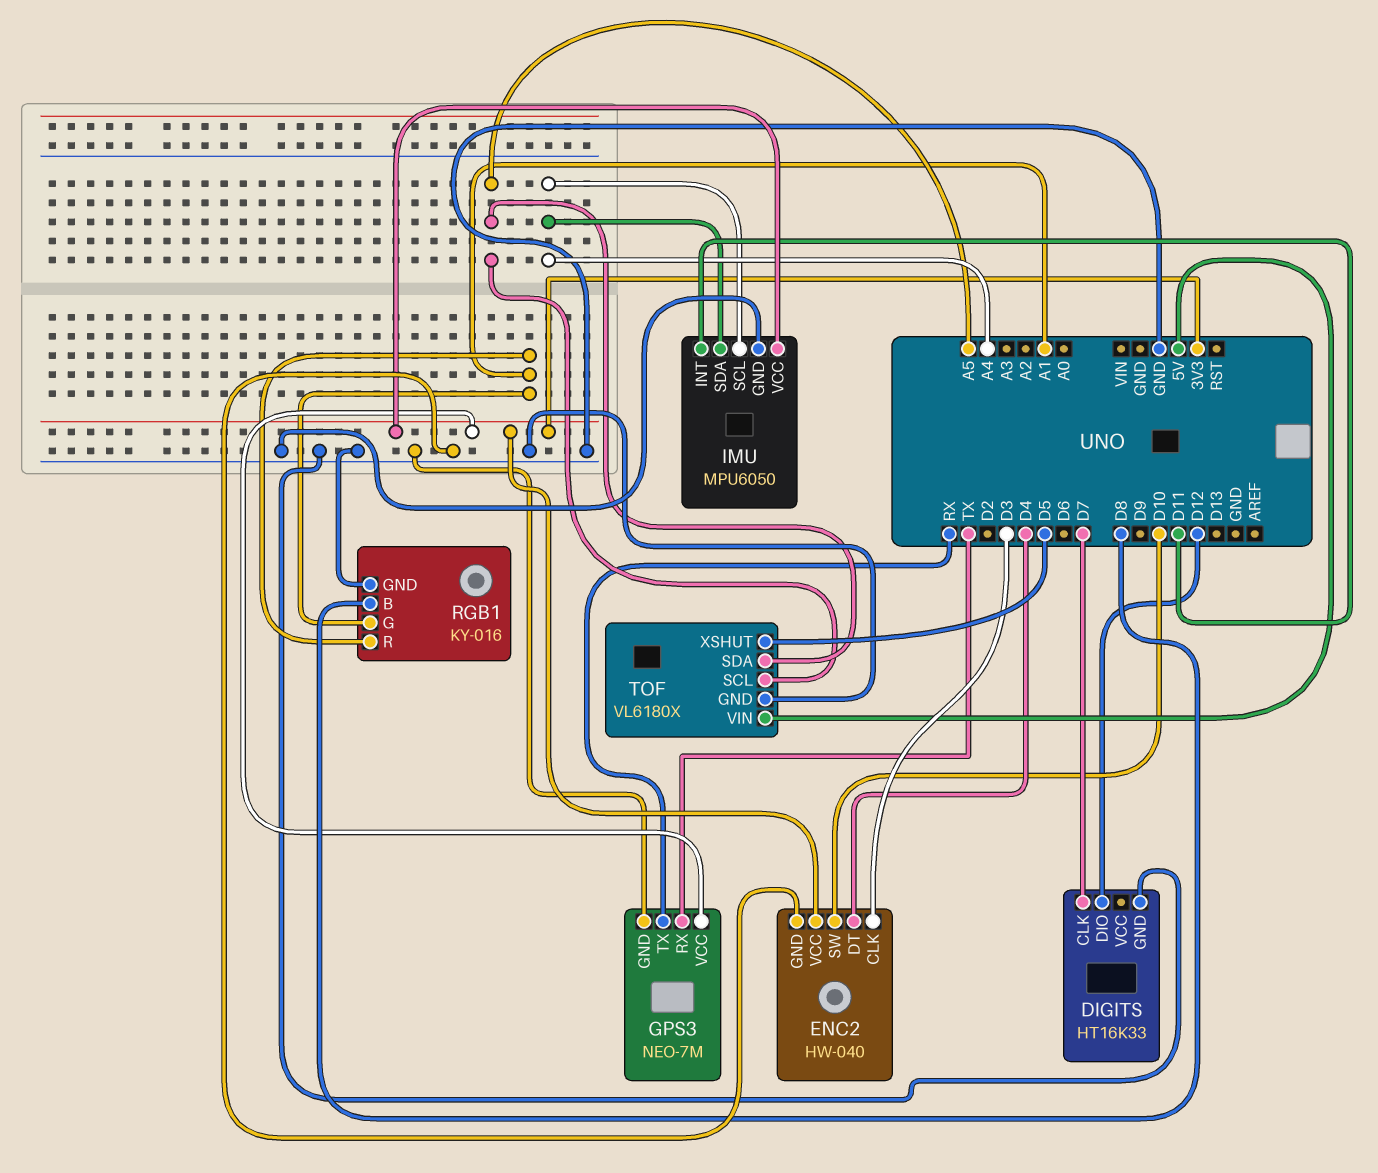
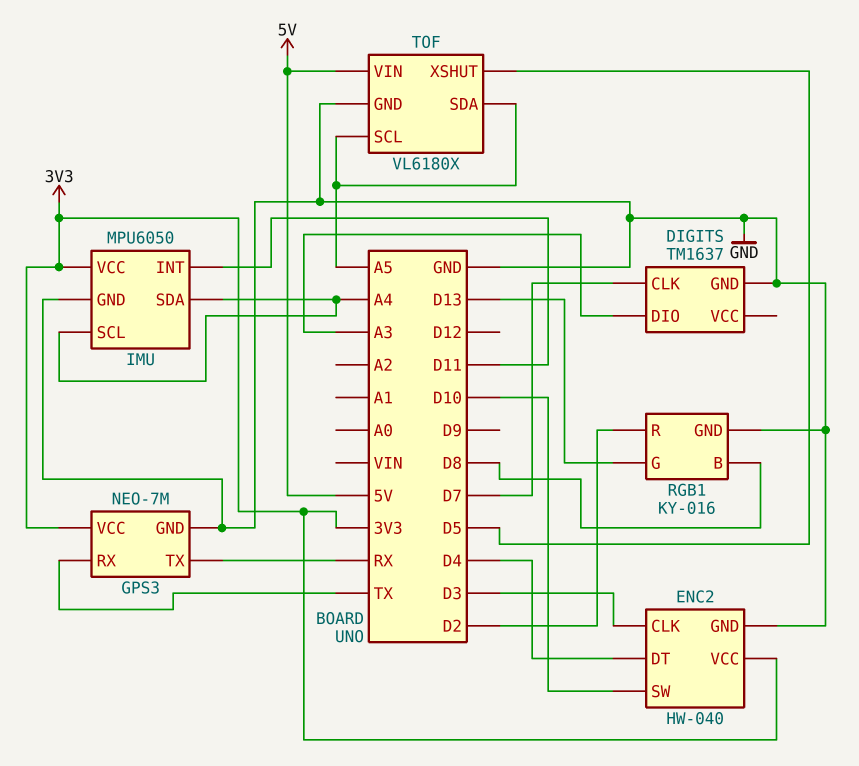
DIGITS: HT16K33 -> TM1637
DIGITS pin DIO: D12 -> A3
RGB1 pin G: A1 -> D13
RGB1 pin R: A1 -> D2

